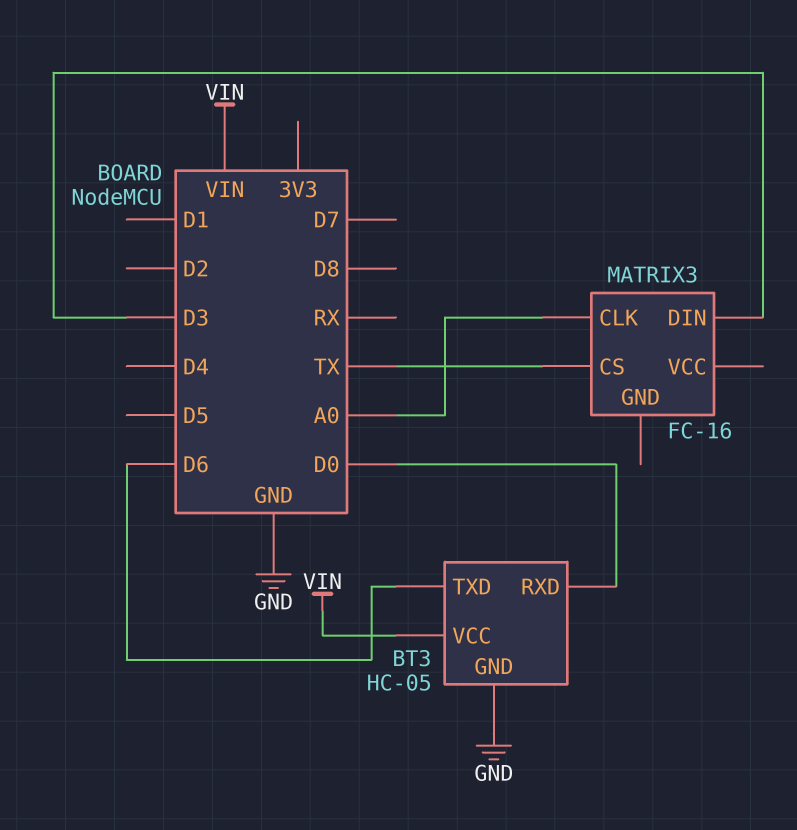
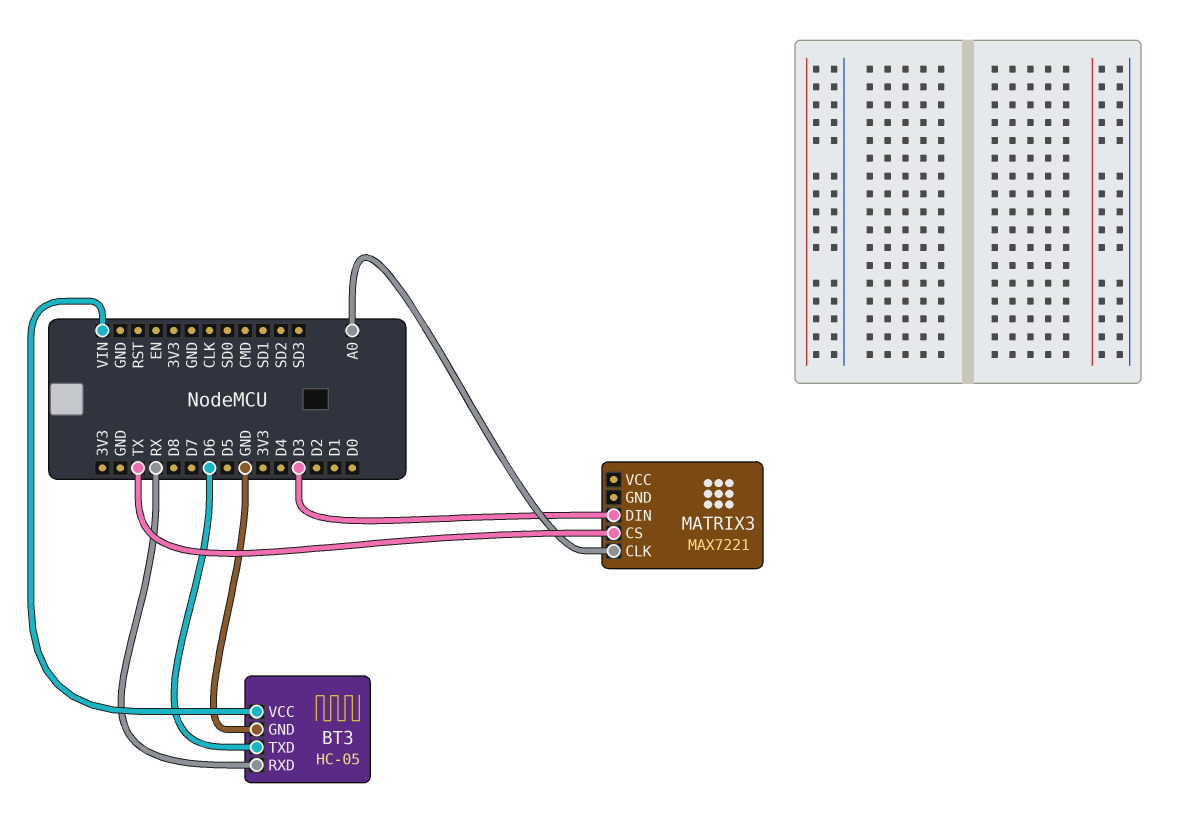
BT3 pin RXD: D0 -> RX
MATRIX3: FC-16 -> MAX7221

